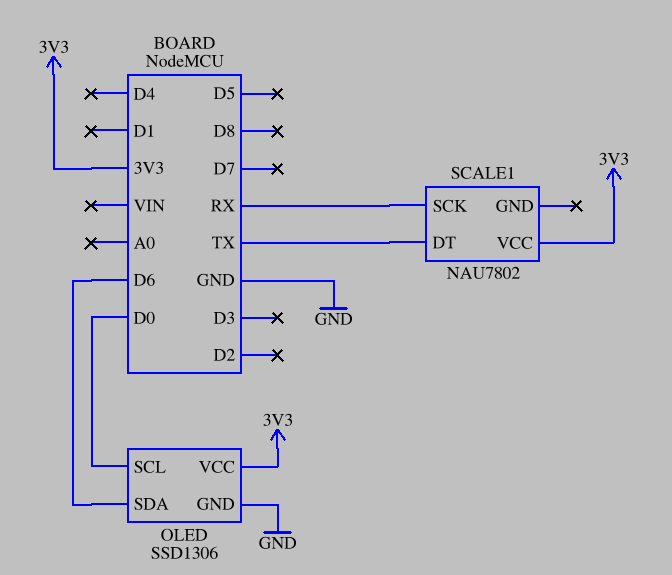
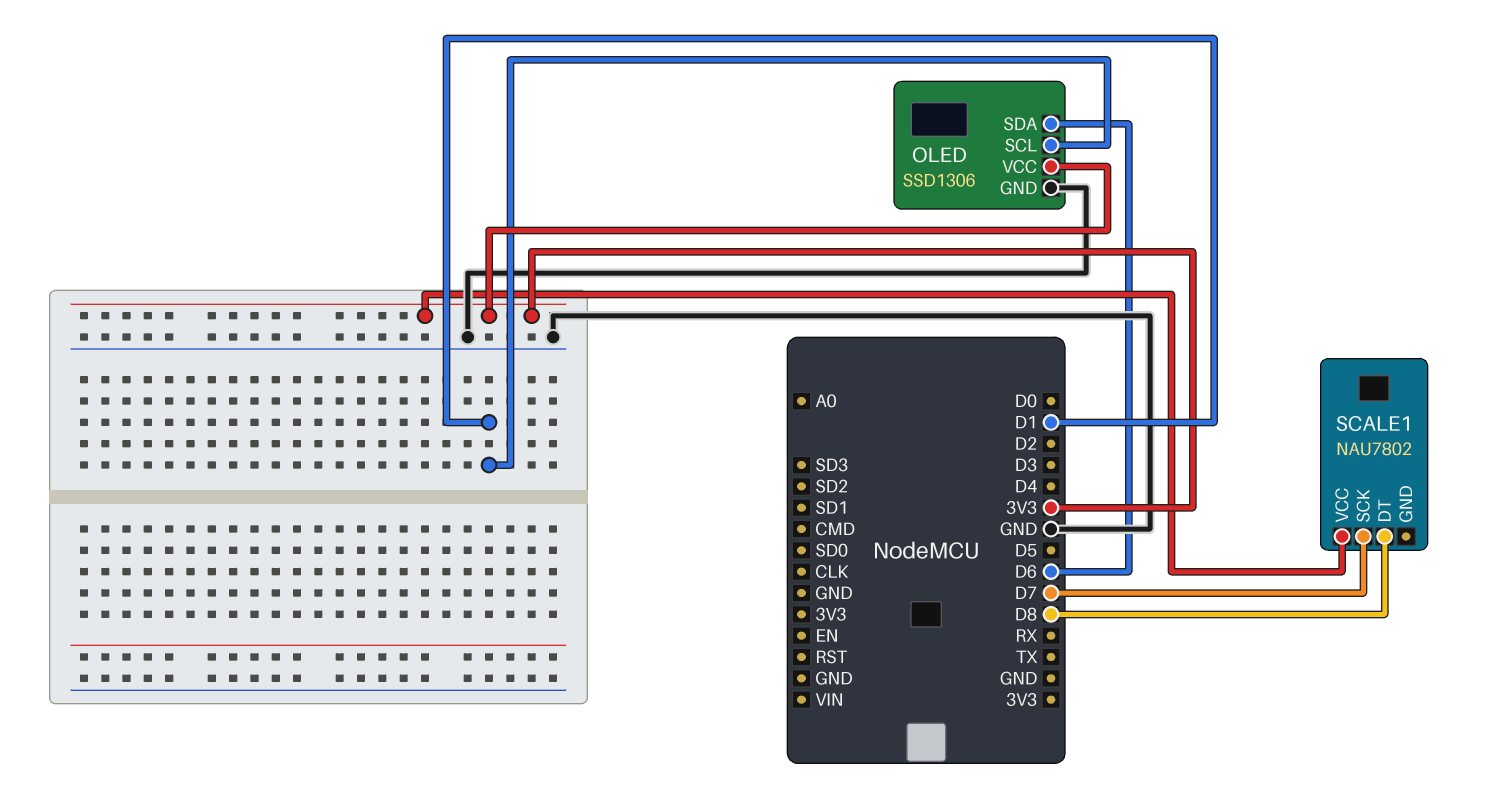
OLED pin SCL: D0 -> D1
SCALE1 pin DT: TX -> D8
SCALE1 pin SCK: RX -> D7

